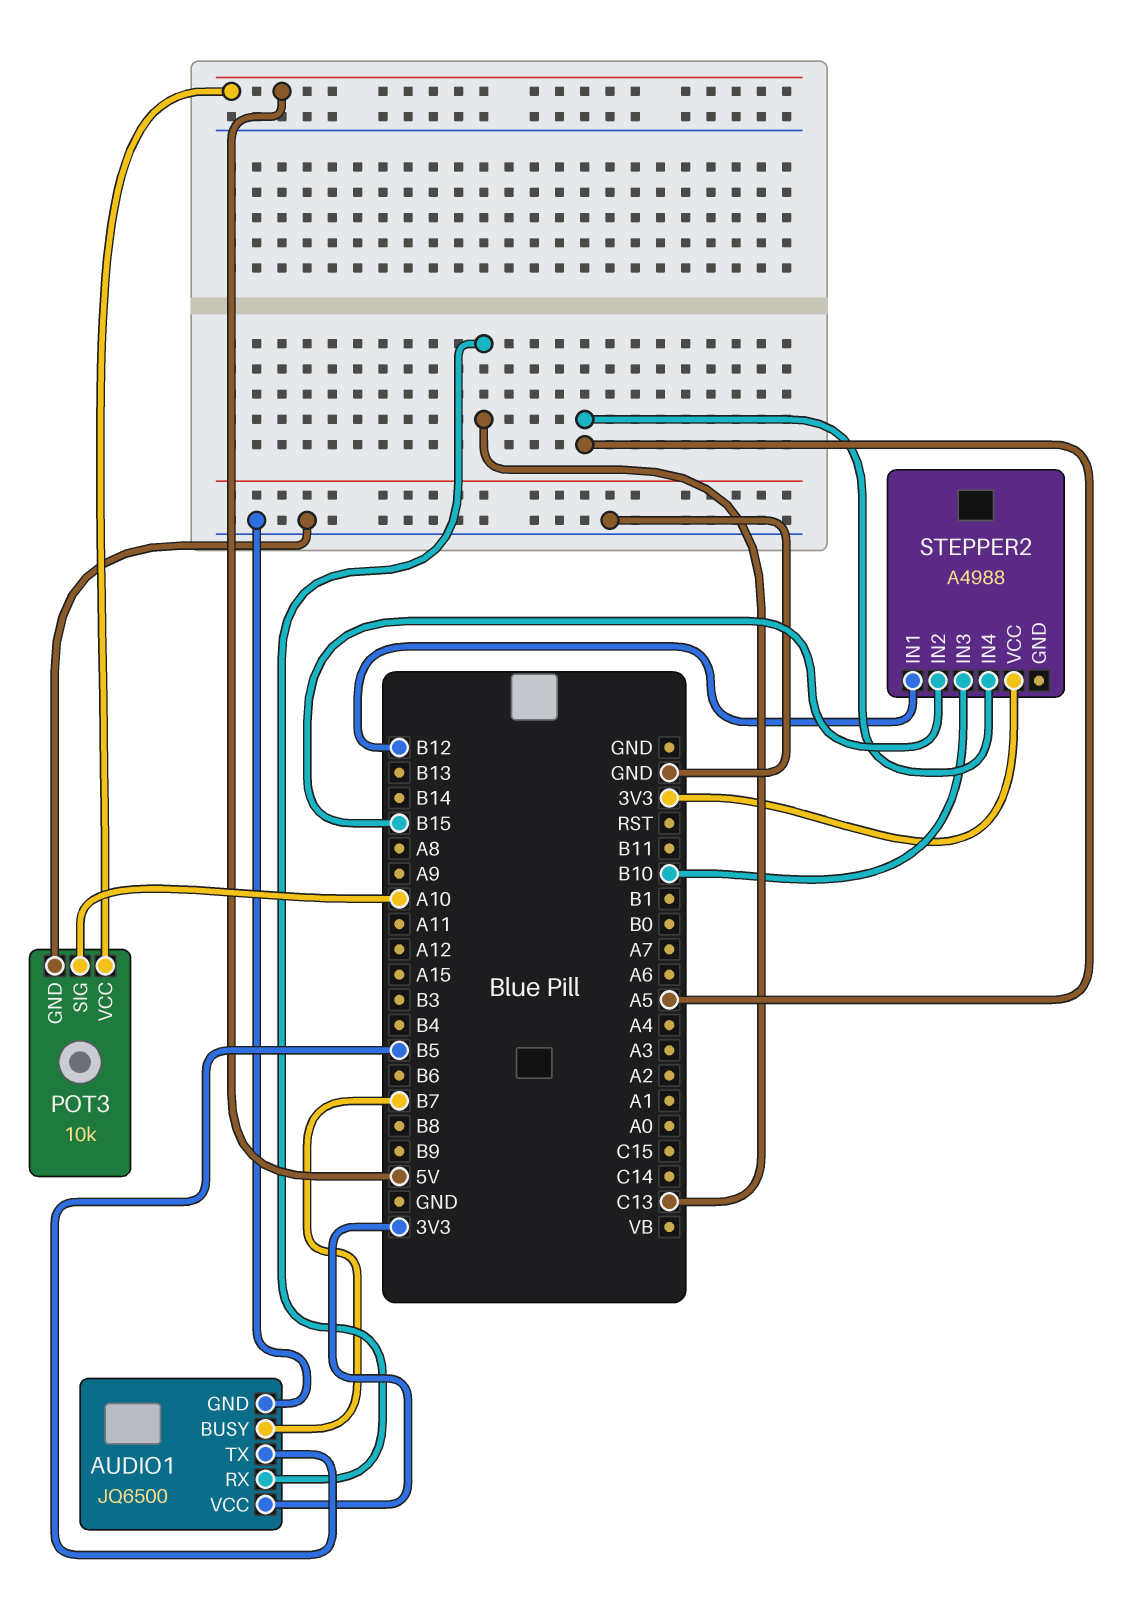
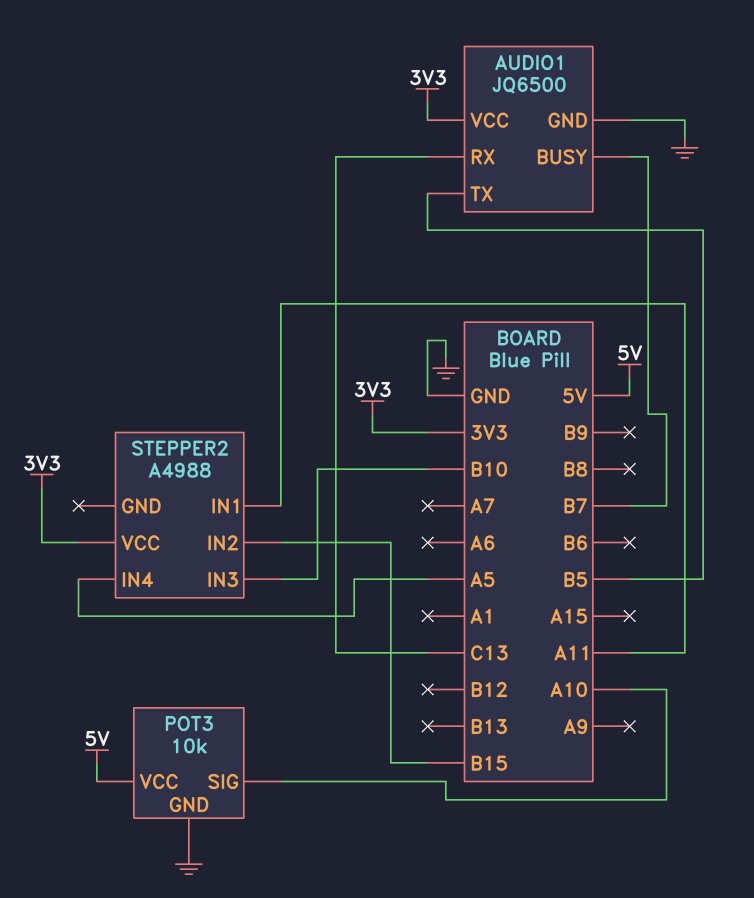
STEPPER2 pin IN1: B12 -> A11

